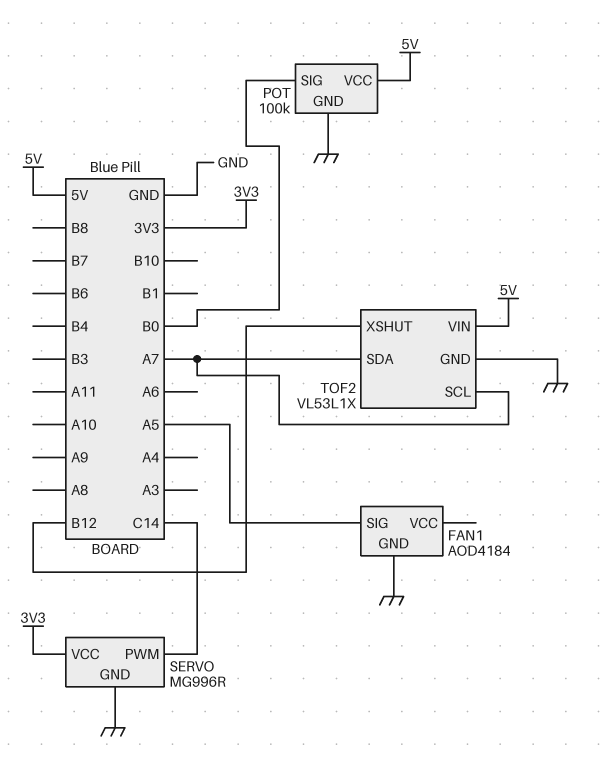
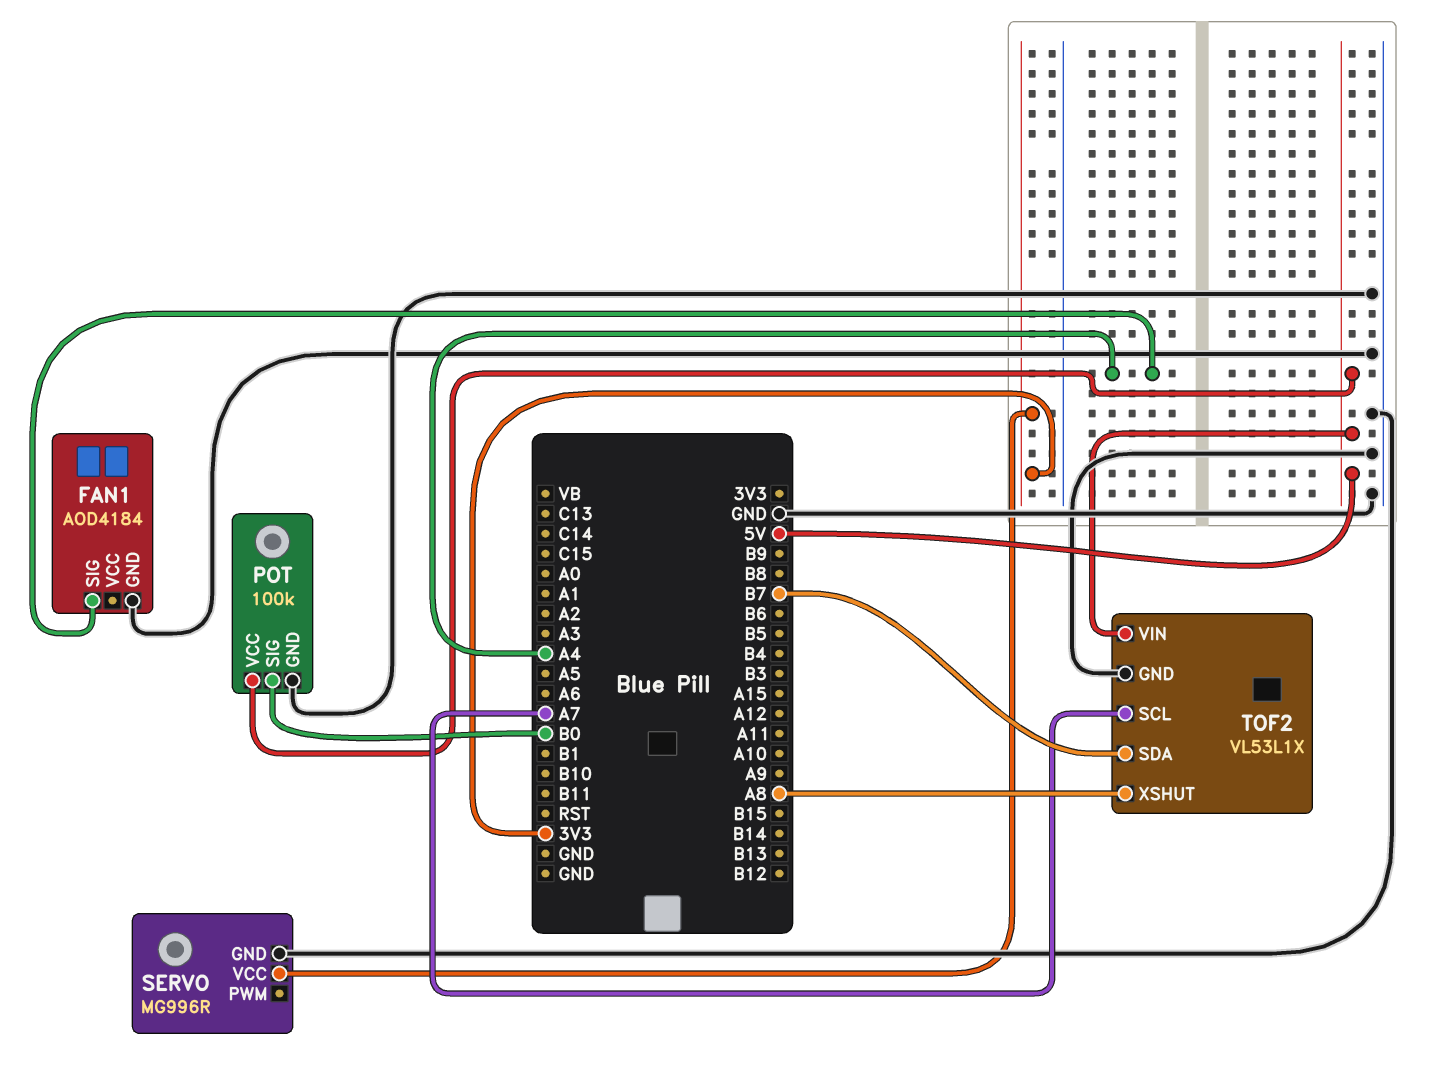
FAN1 pin SIG: A5 -> A4
SERVO pin PWM: C14 -> none
TOF2 pin SDA: A7 -> B7
TOF2 pin XSHUT: B12 -> A8

